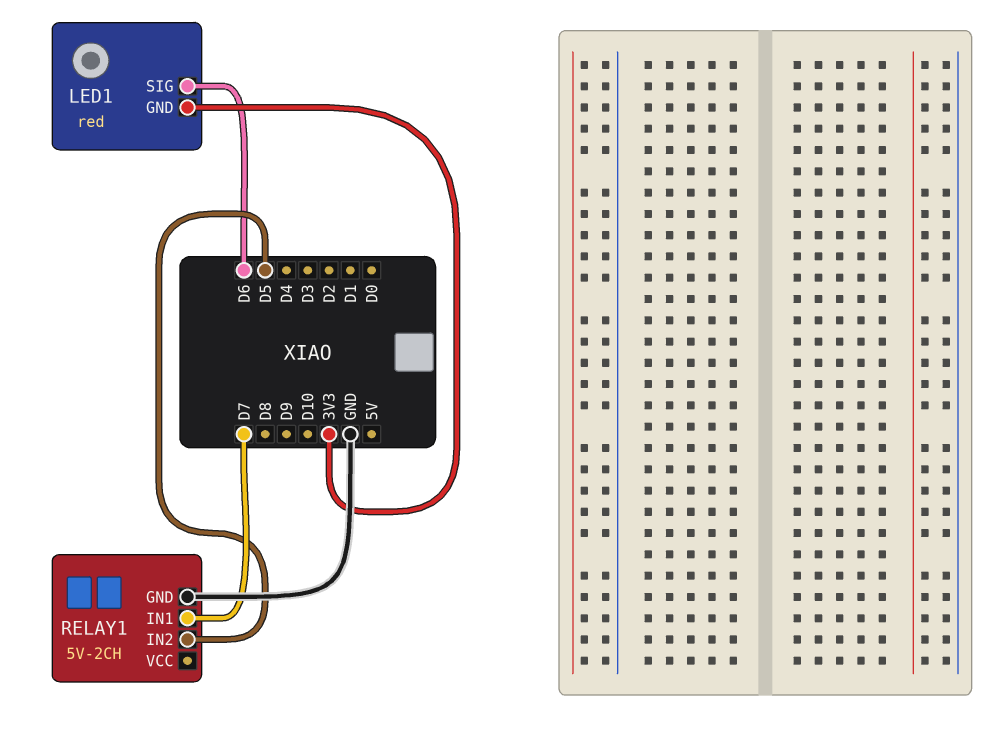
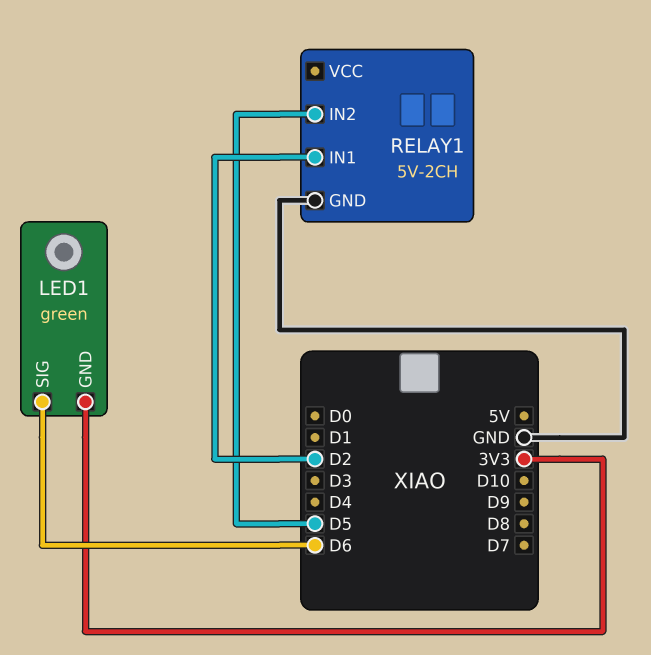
LED1: red -> green
RELAY1 pin IN1: D7 -> D2

